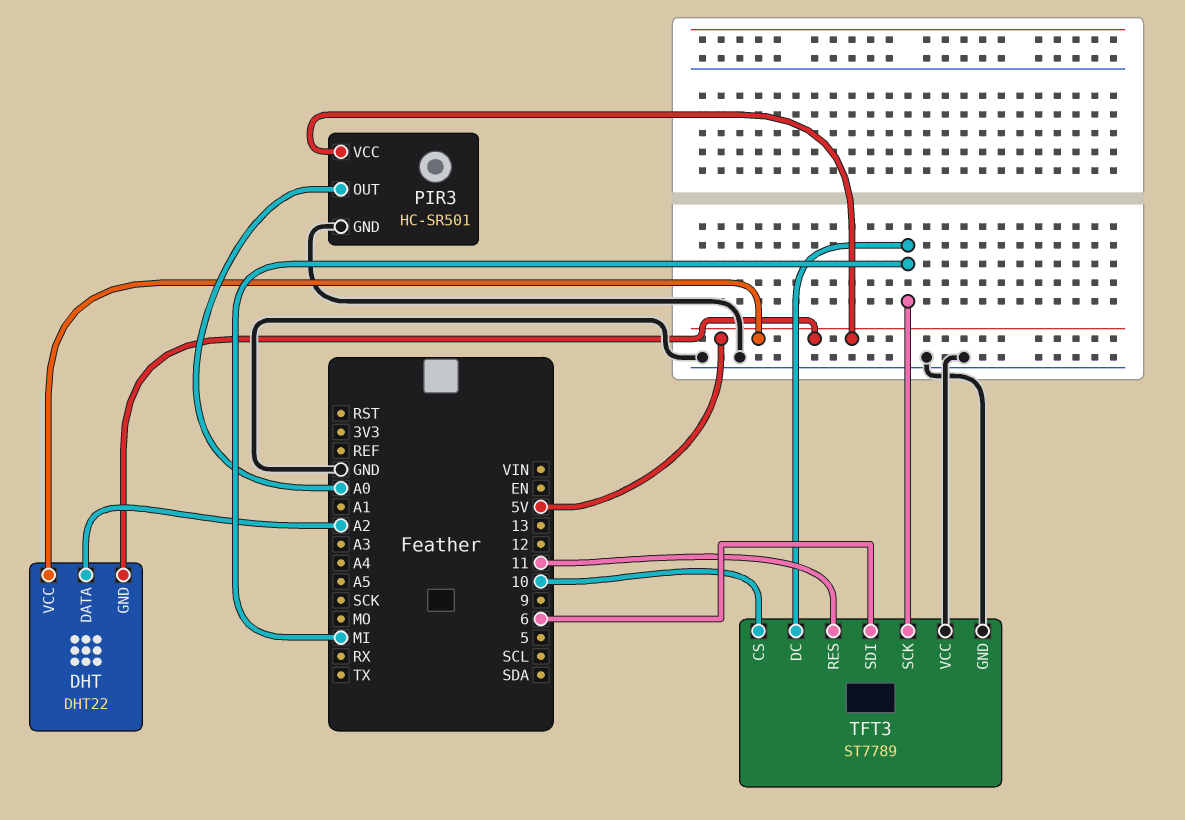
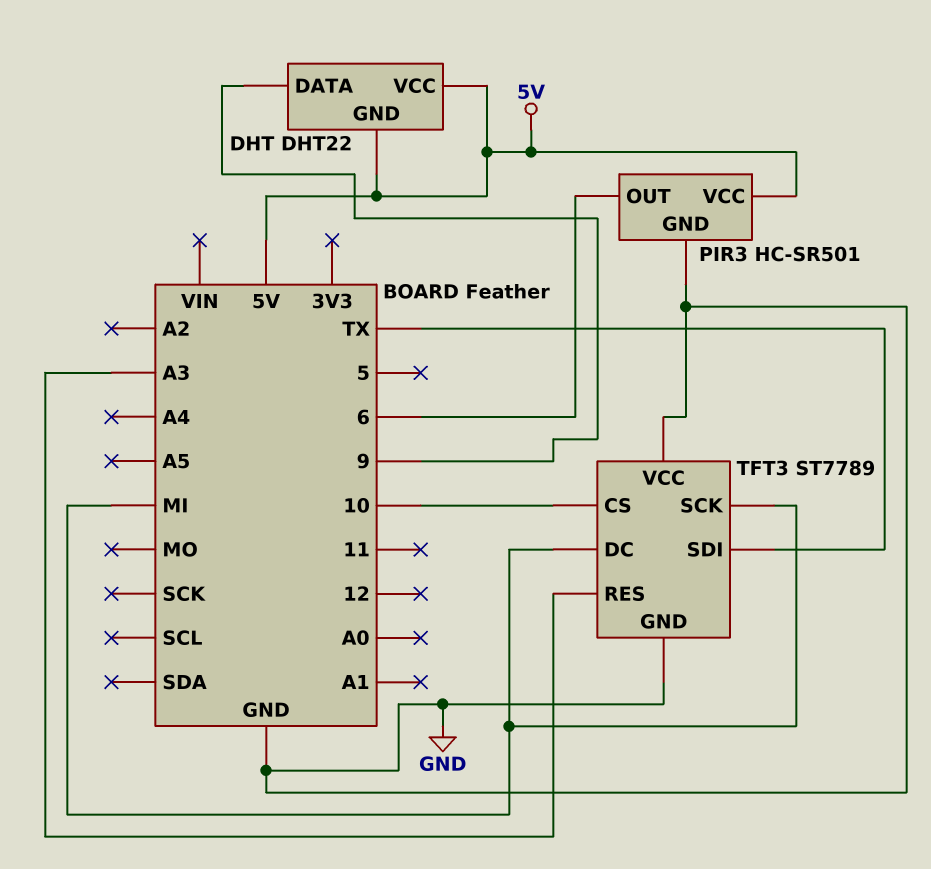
DHT pin DATA: A2 -> 9
PIR3 pin OUT: A0 -> 6
TFT3 pin RES: 11 -> A3
TFT3 pin SDI: 6 -> TX

